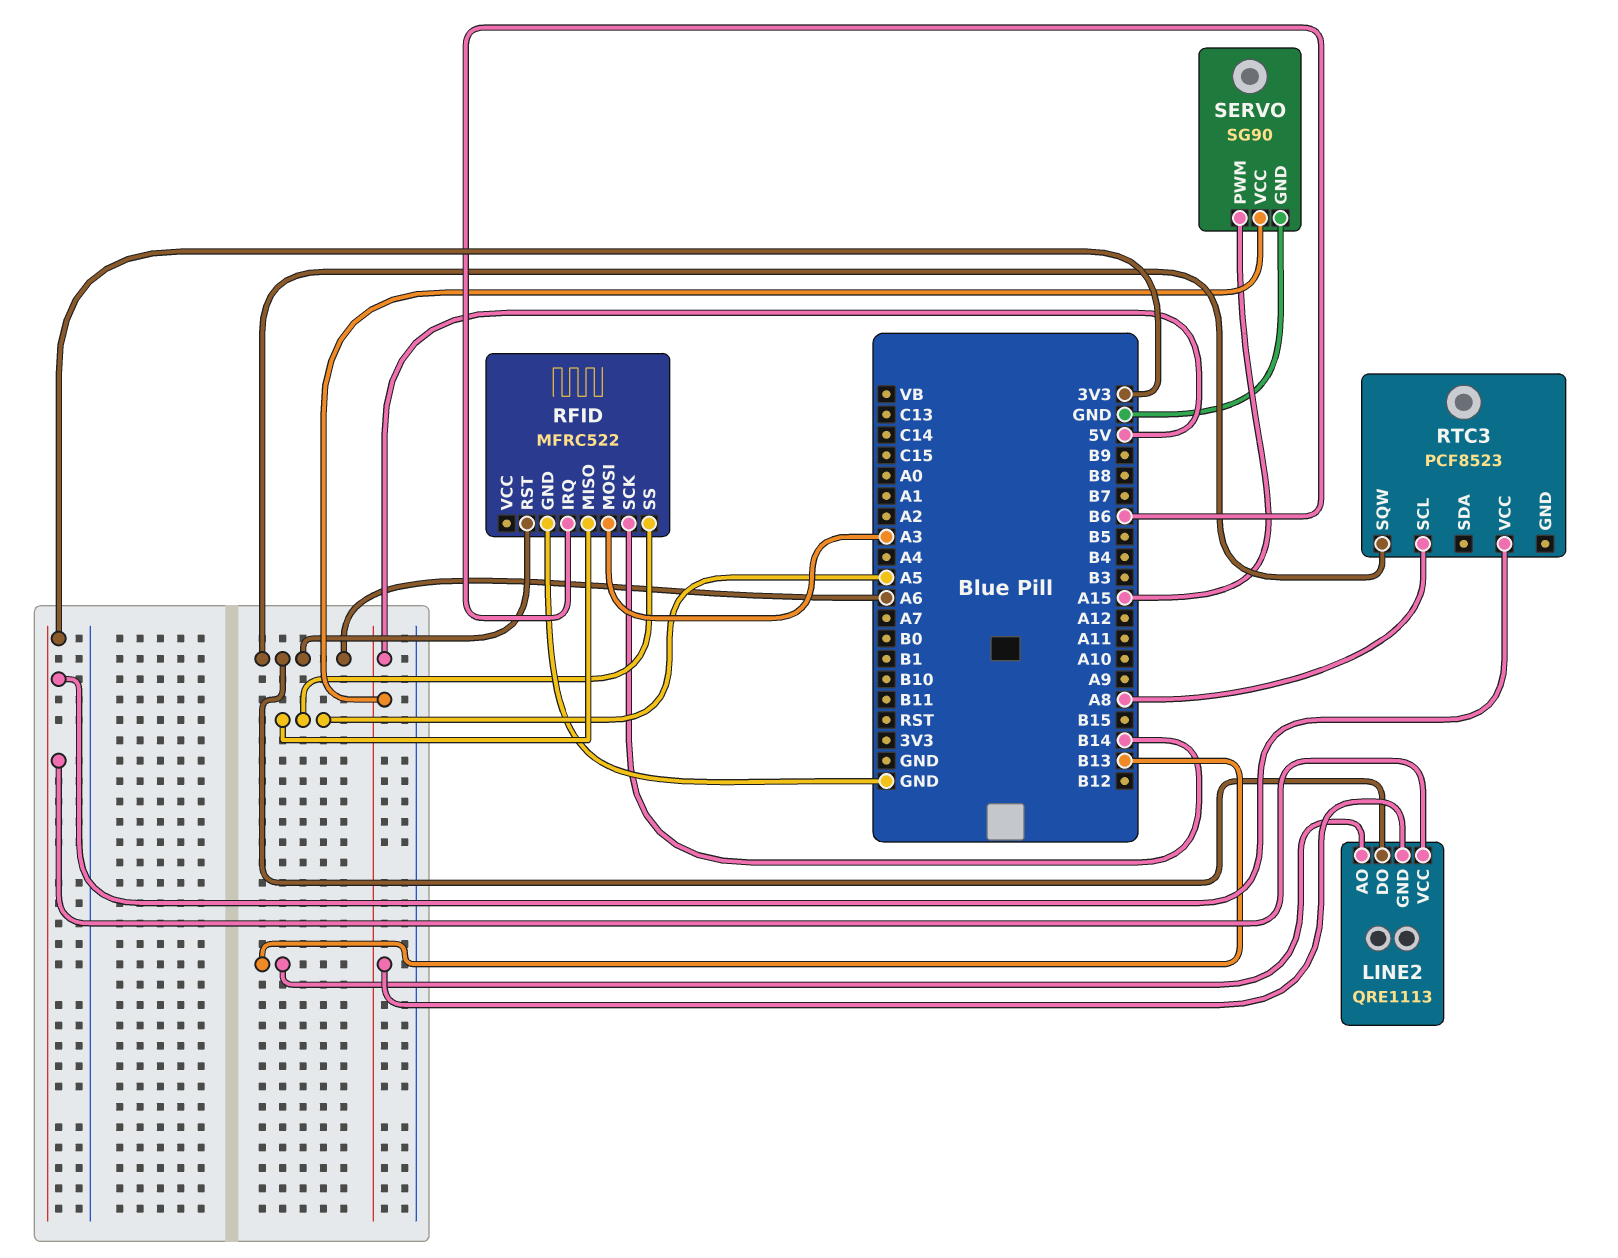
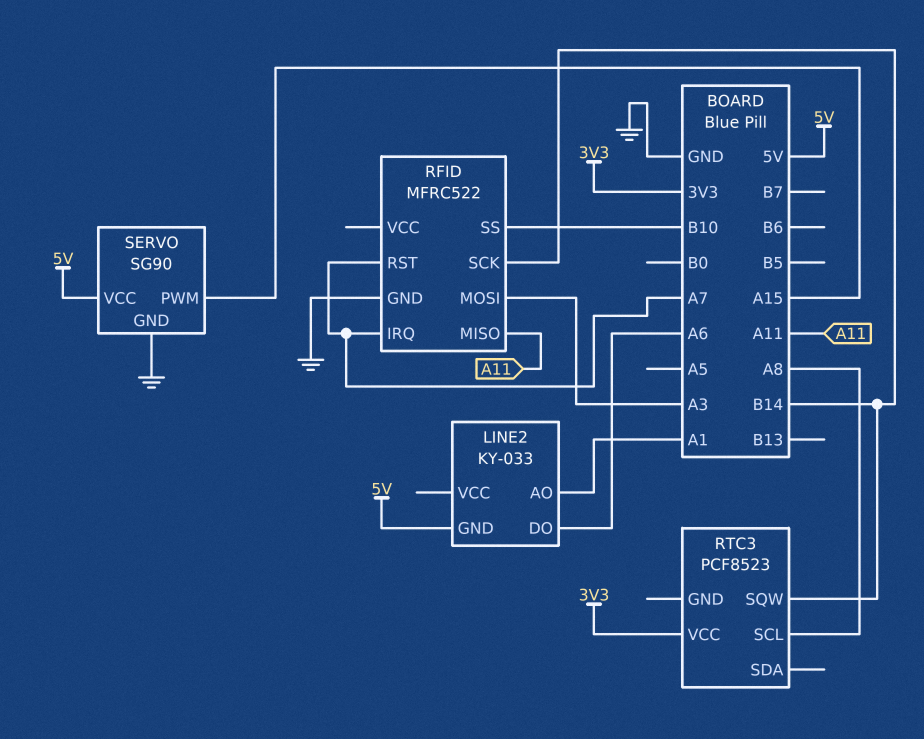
LINE2: QRE1113 -> KY-033
LINE2 pin AO: B13 -> A1
LINE2 pin VCC: 3V3 -> none
RFID pin IRQ: B6 -> A7
RFID pin MISO: A5 -> A11
RFID pin RST: A6 -> A7
RFID pin SS: A5 -> B10
RTC3 pin SQW: A6 -> B14

